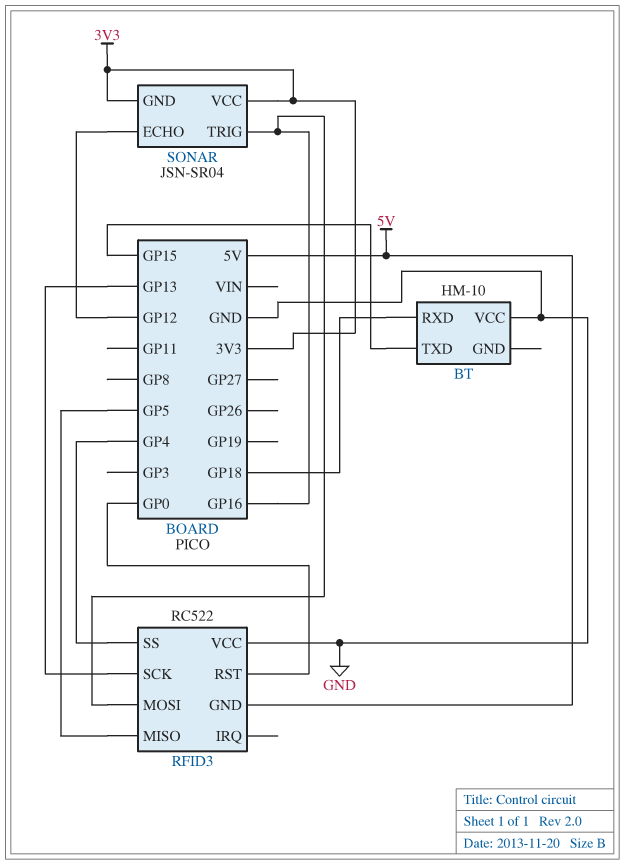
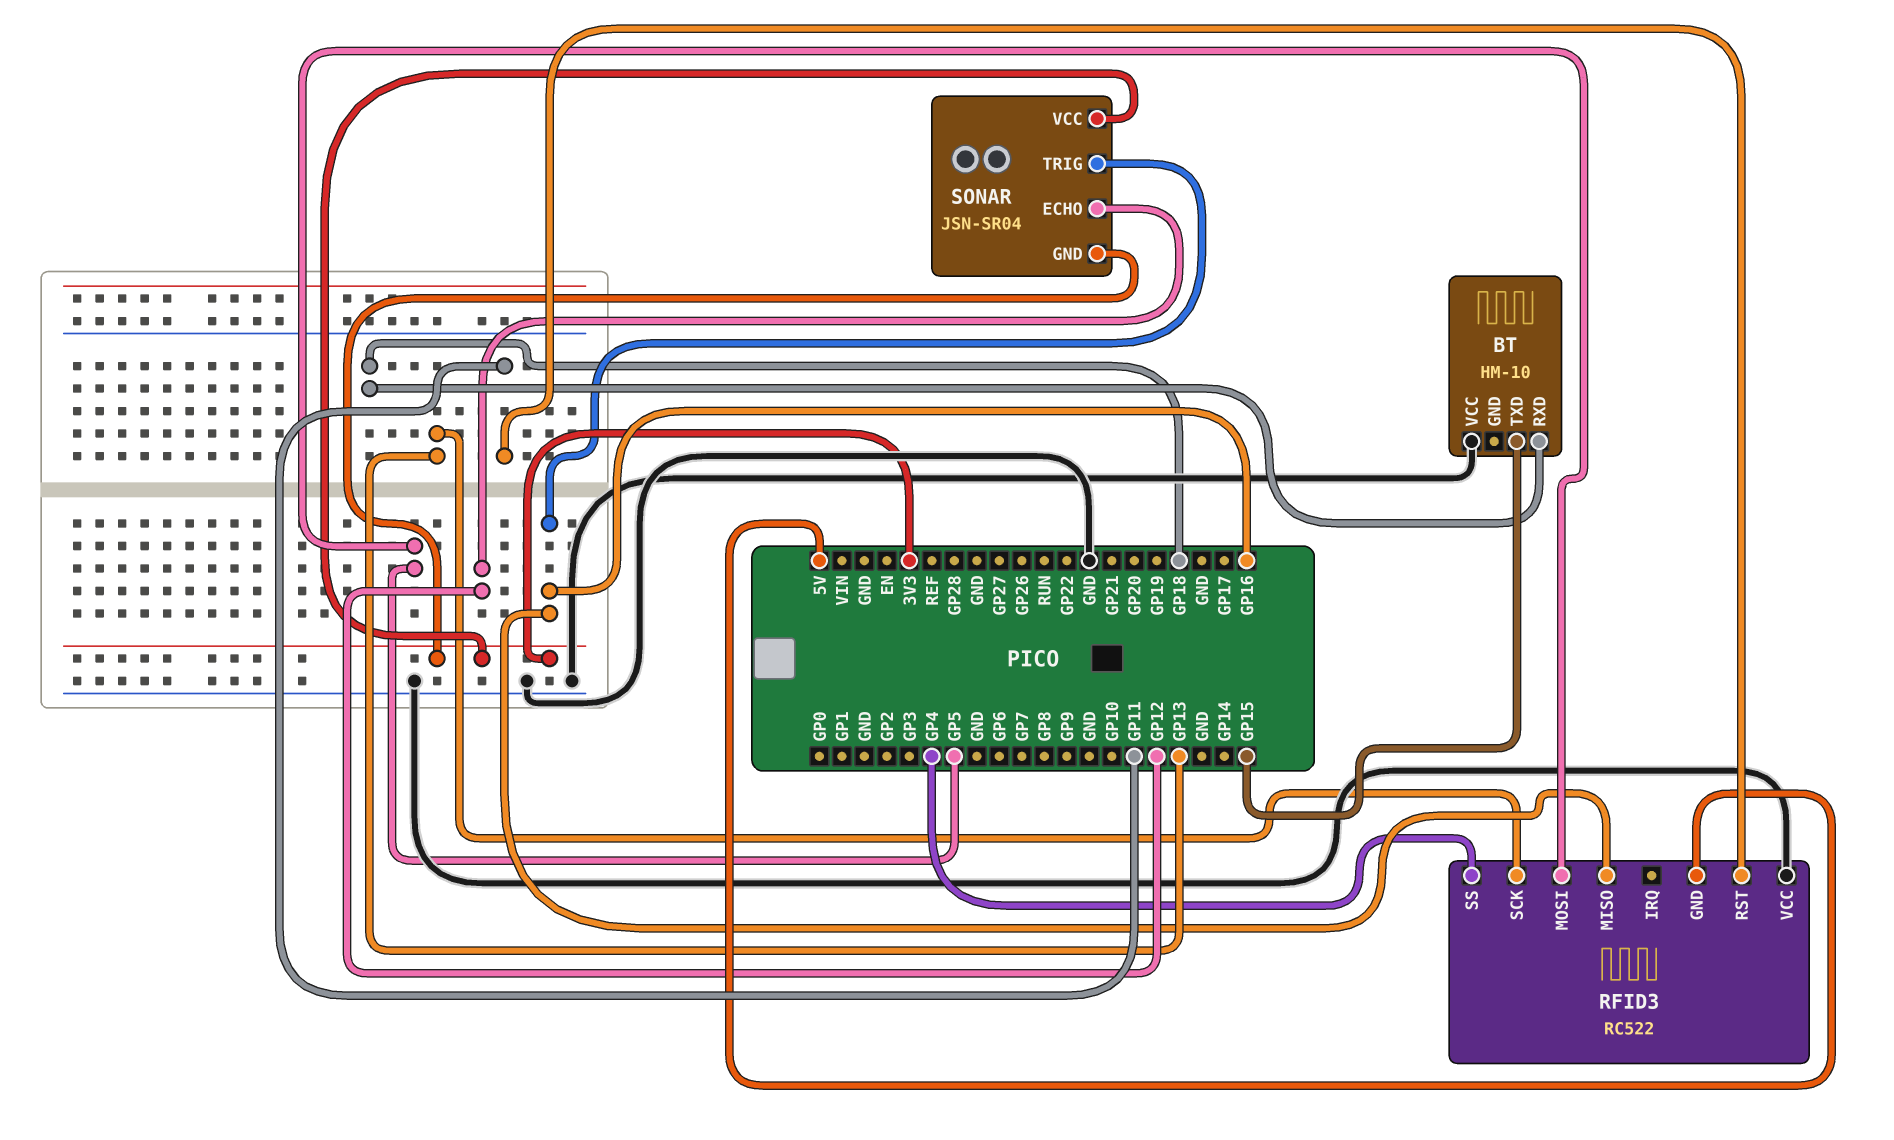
RFID3 pin MISO: GP5 -> GP16
RFID3 pin MOSI: GP16 -> GP5
RFID3 pin RST: GP0 -> GP11

